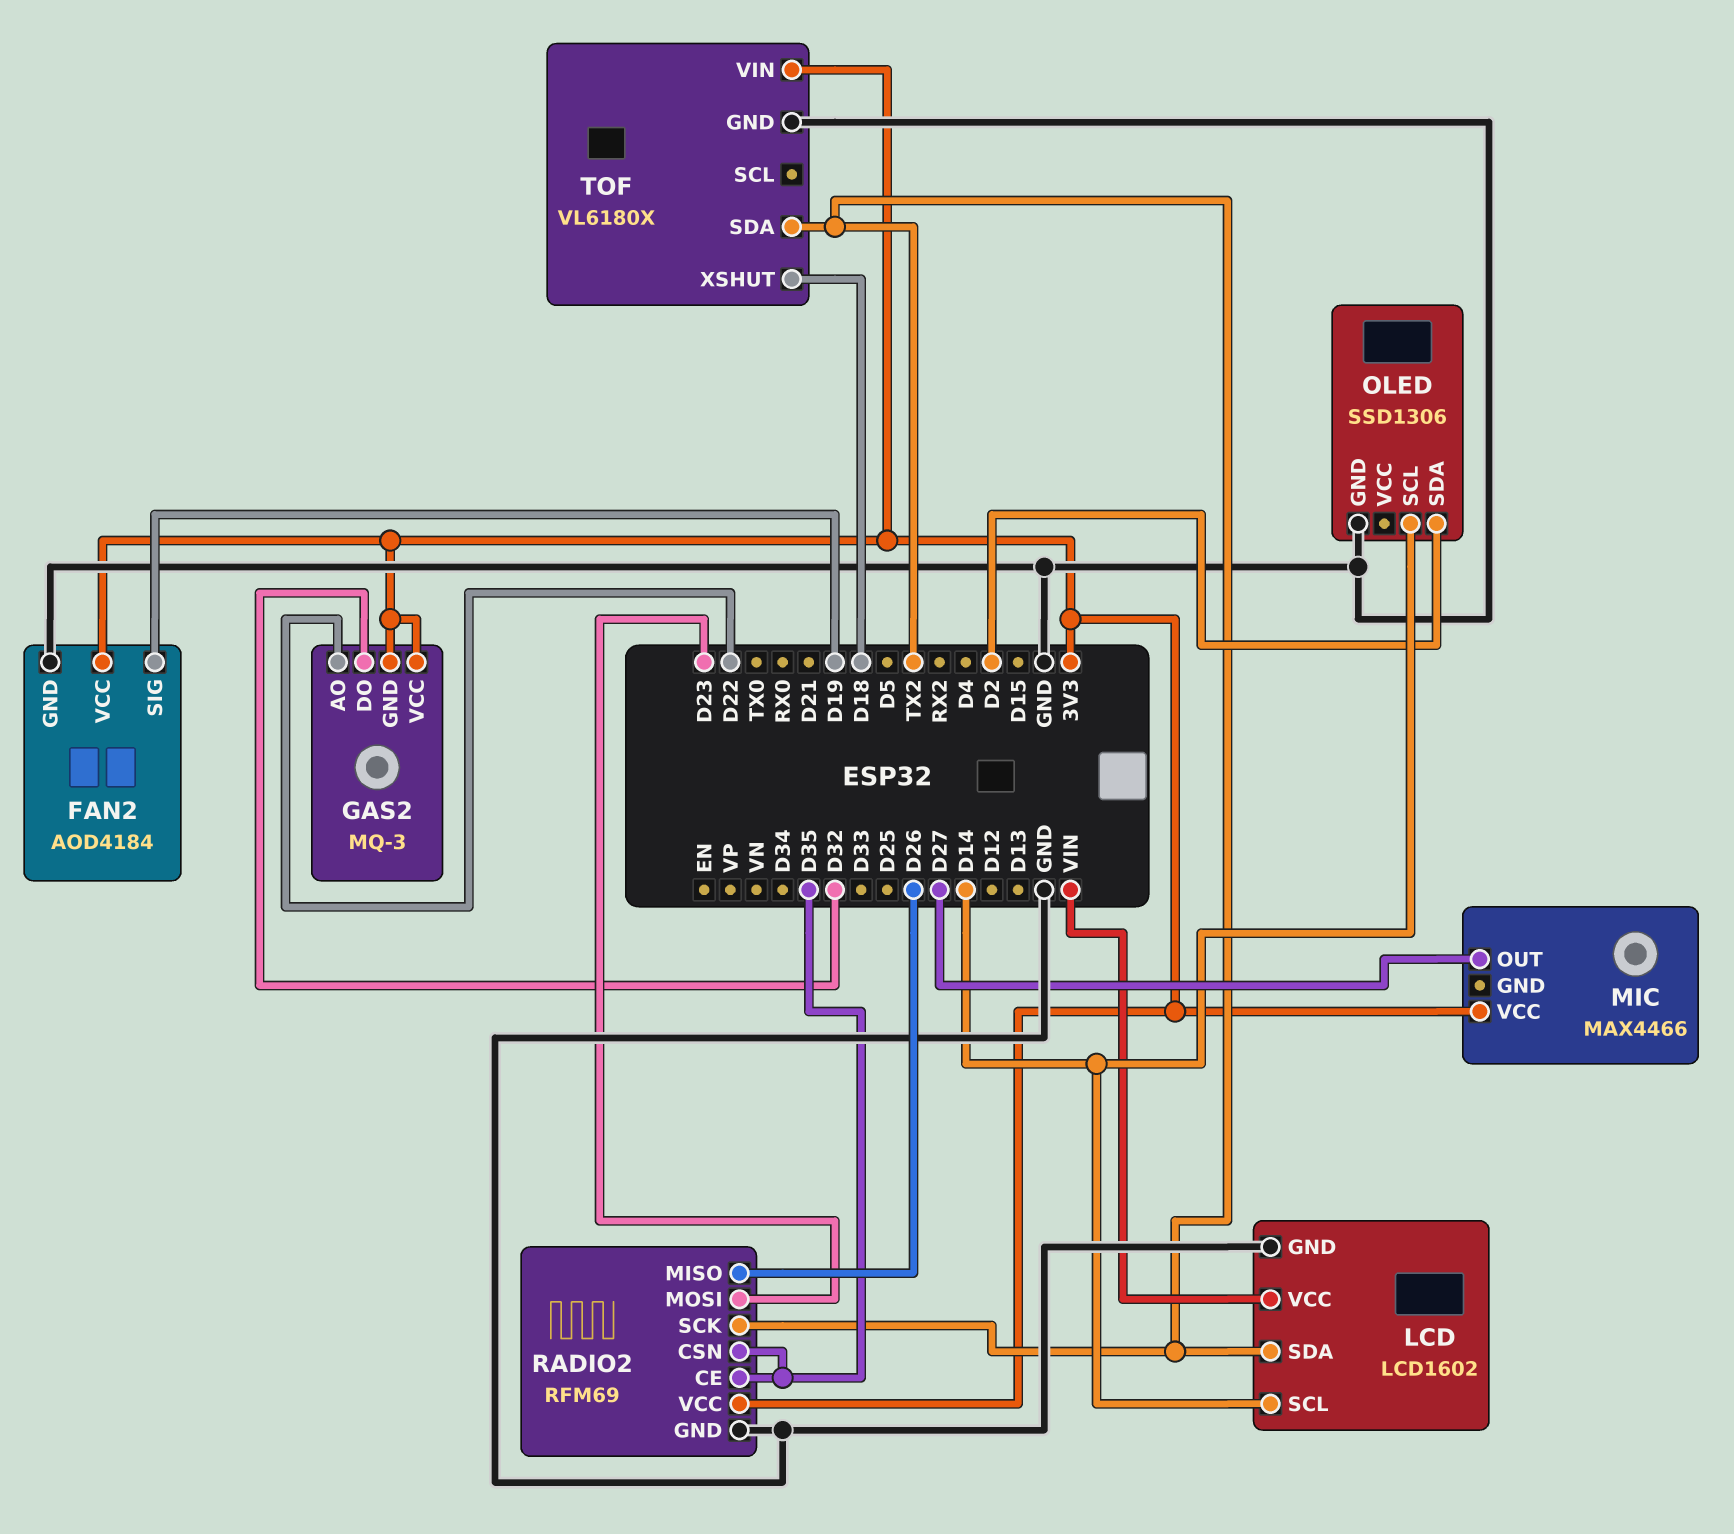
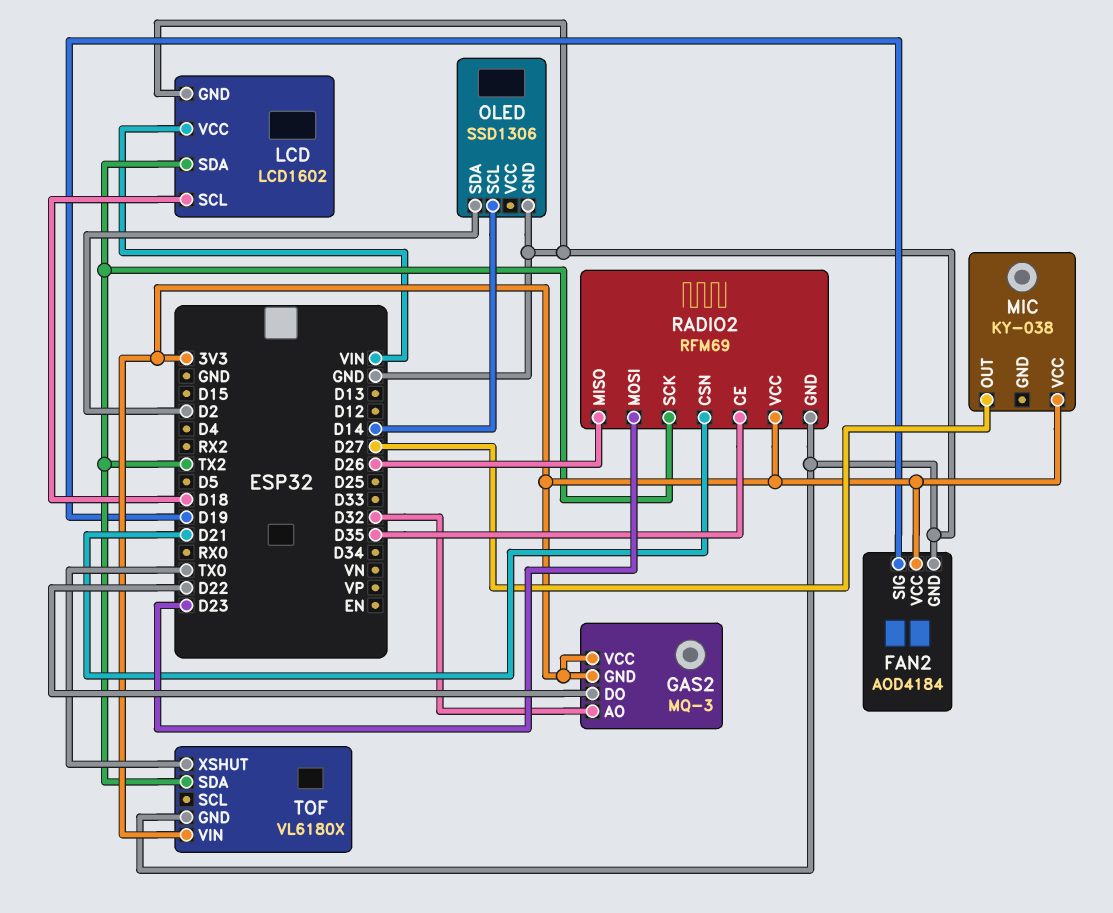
GAS2 pin AO: D22 -> D32
GAS2 pin DO: D32 -> D22
LCD pin SCL: D14 -> D18
MIC: MAX4466 -> KY-038
RADIO2 pin CSN: D35 -> D21
TOF pin XSHUT: D18 -> TX0

